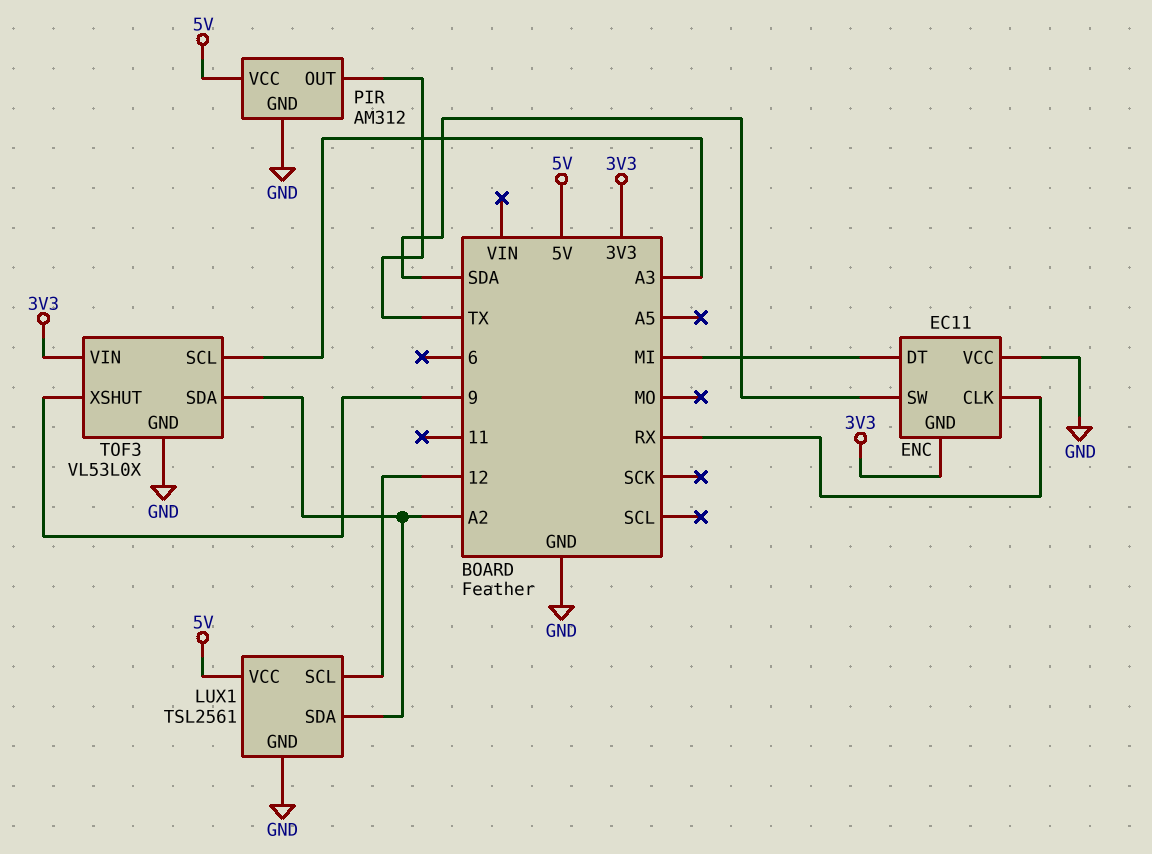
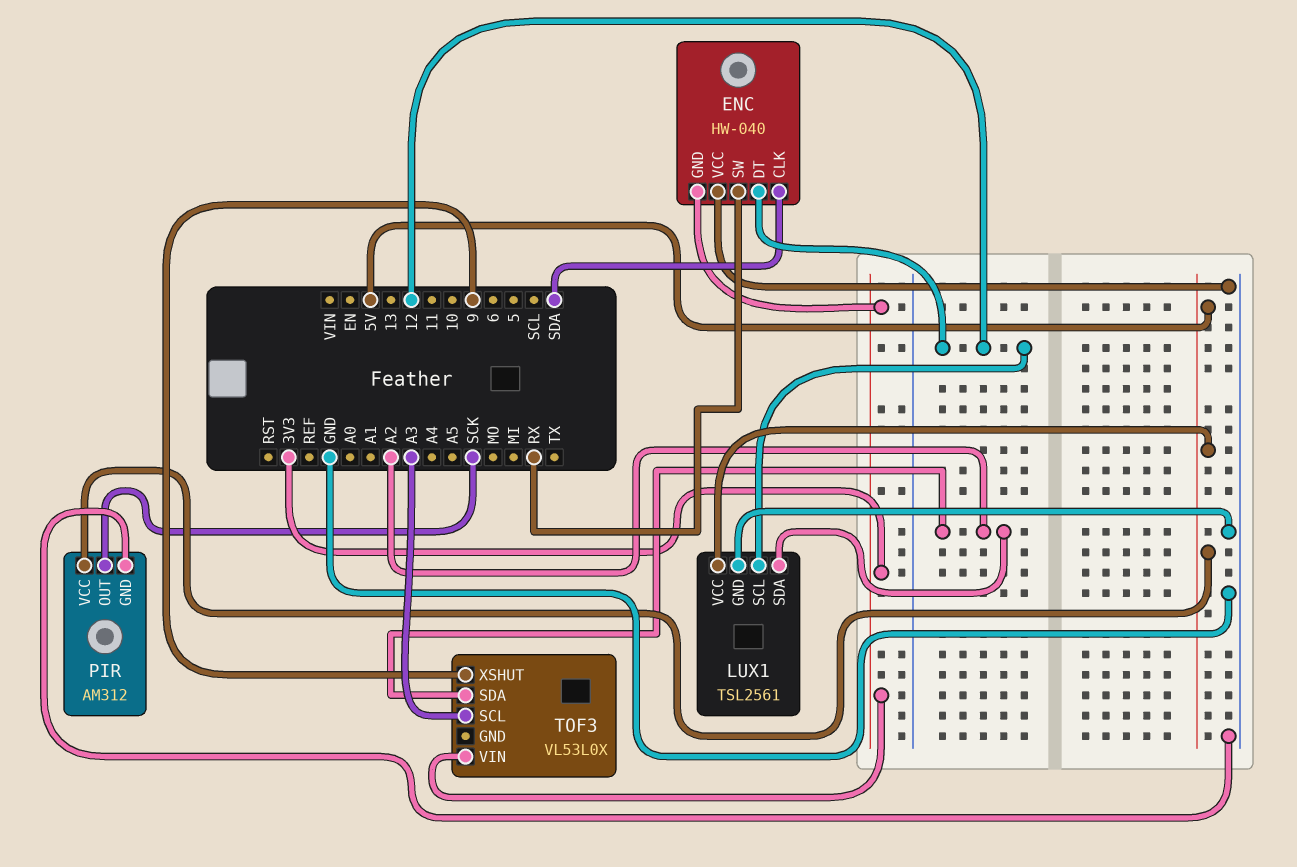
ENC: EC11 -> HW-040
ENC pin CLK: RX -> SDA
ENC pin DT: MI -> 12
ENC pin SW: SDA -> RX
PIR pin OUT: TX -> SCK
TOF3 pin GND: GND -> none

